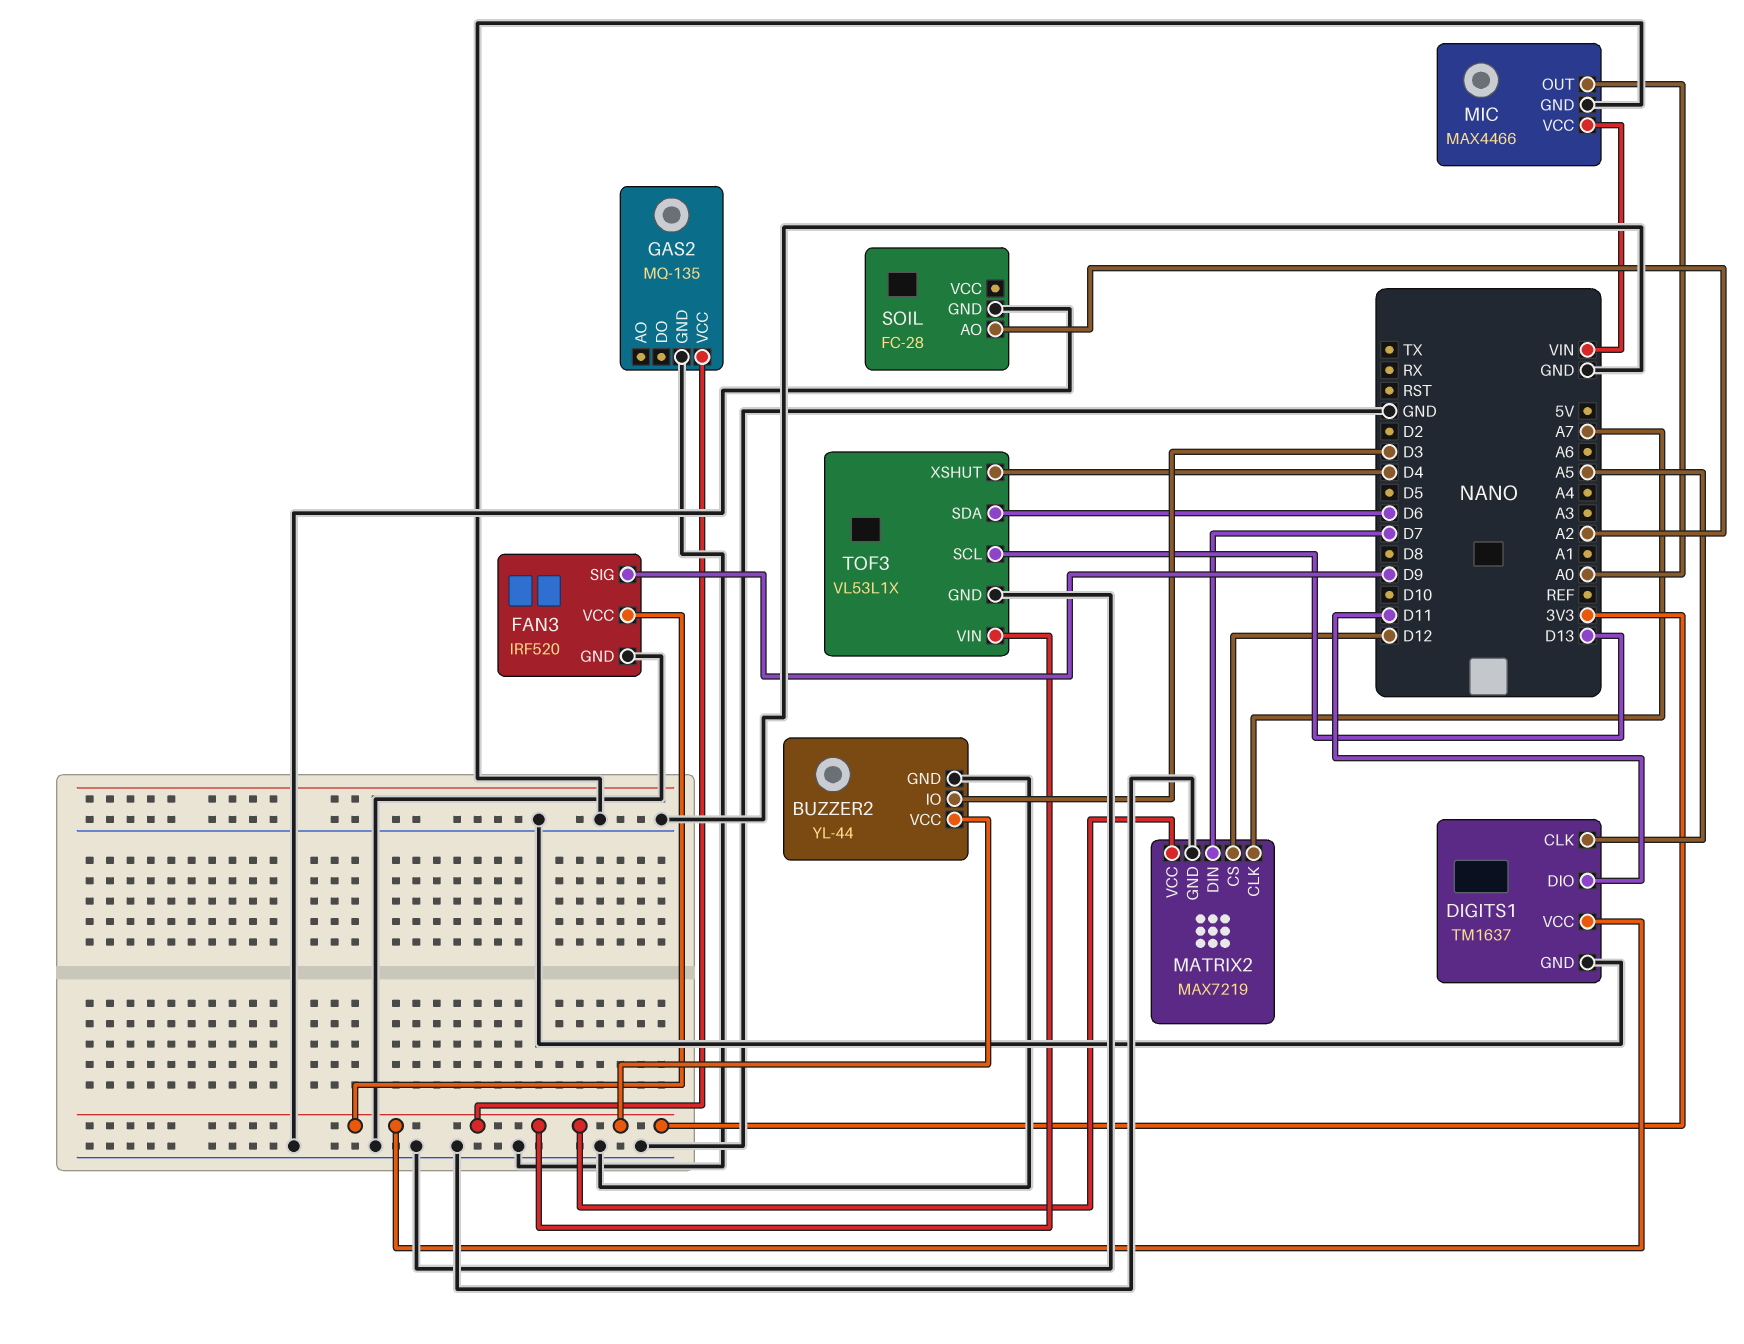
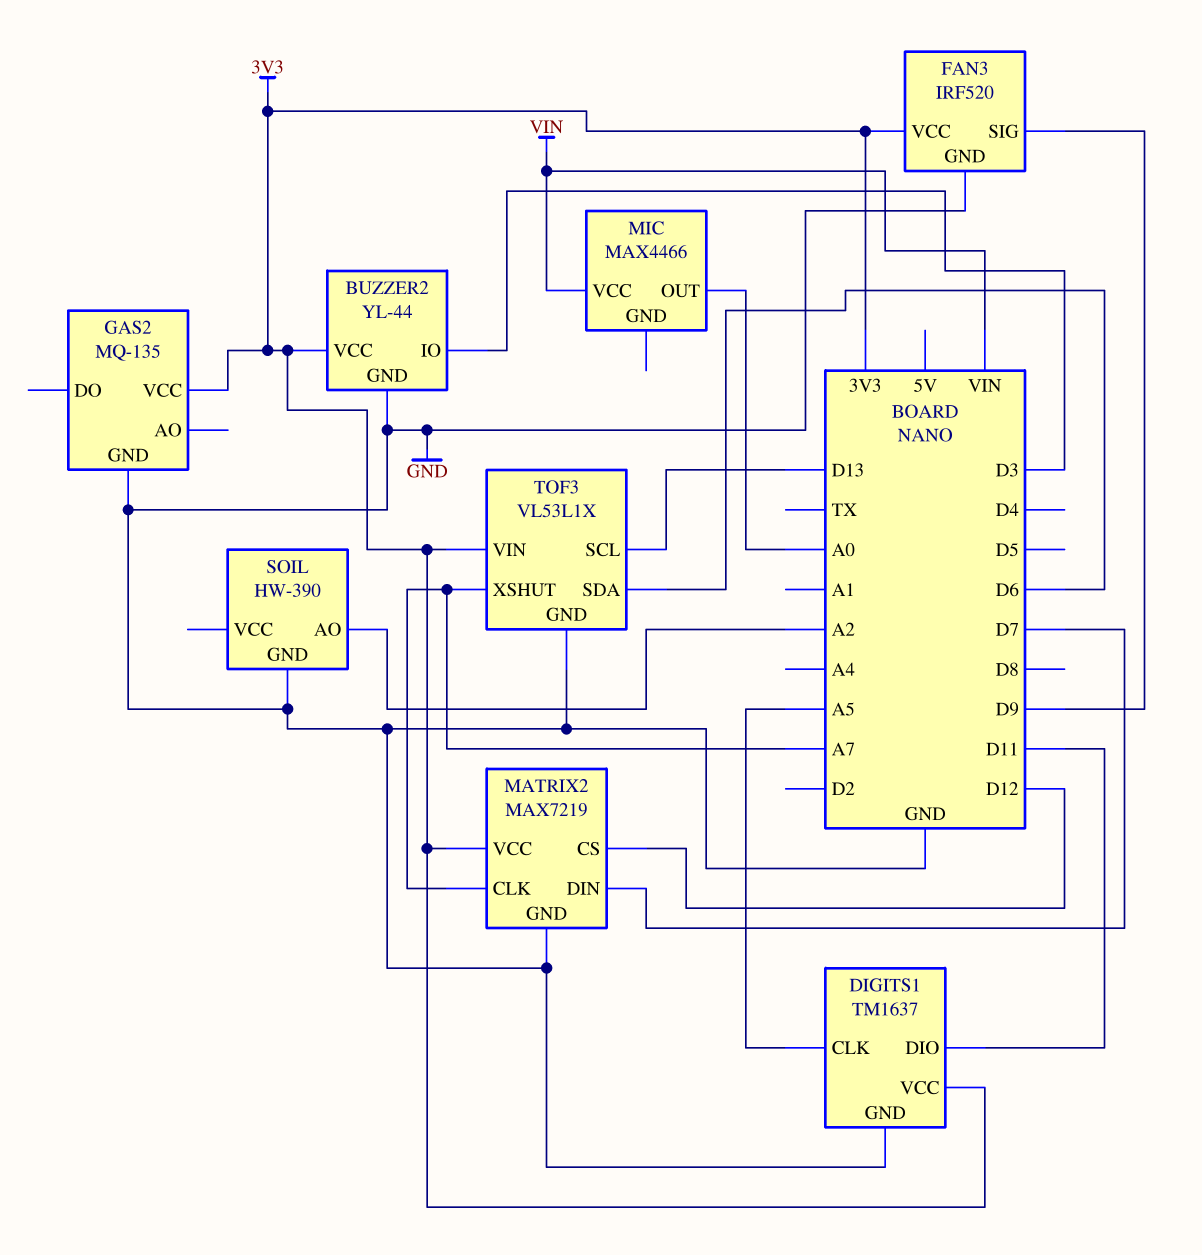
MIC pin GND: GND -> none
SOIL: FC-28 -> HW-390
TOF3 pin XSHUT: D4 -> A7

